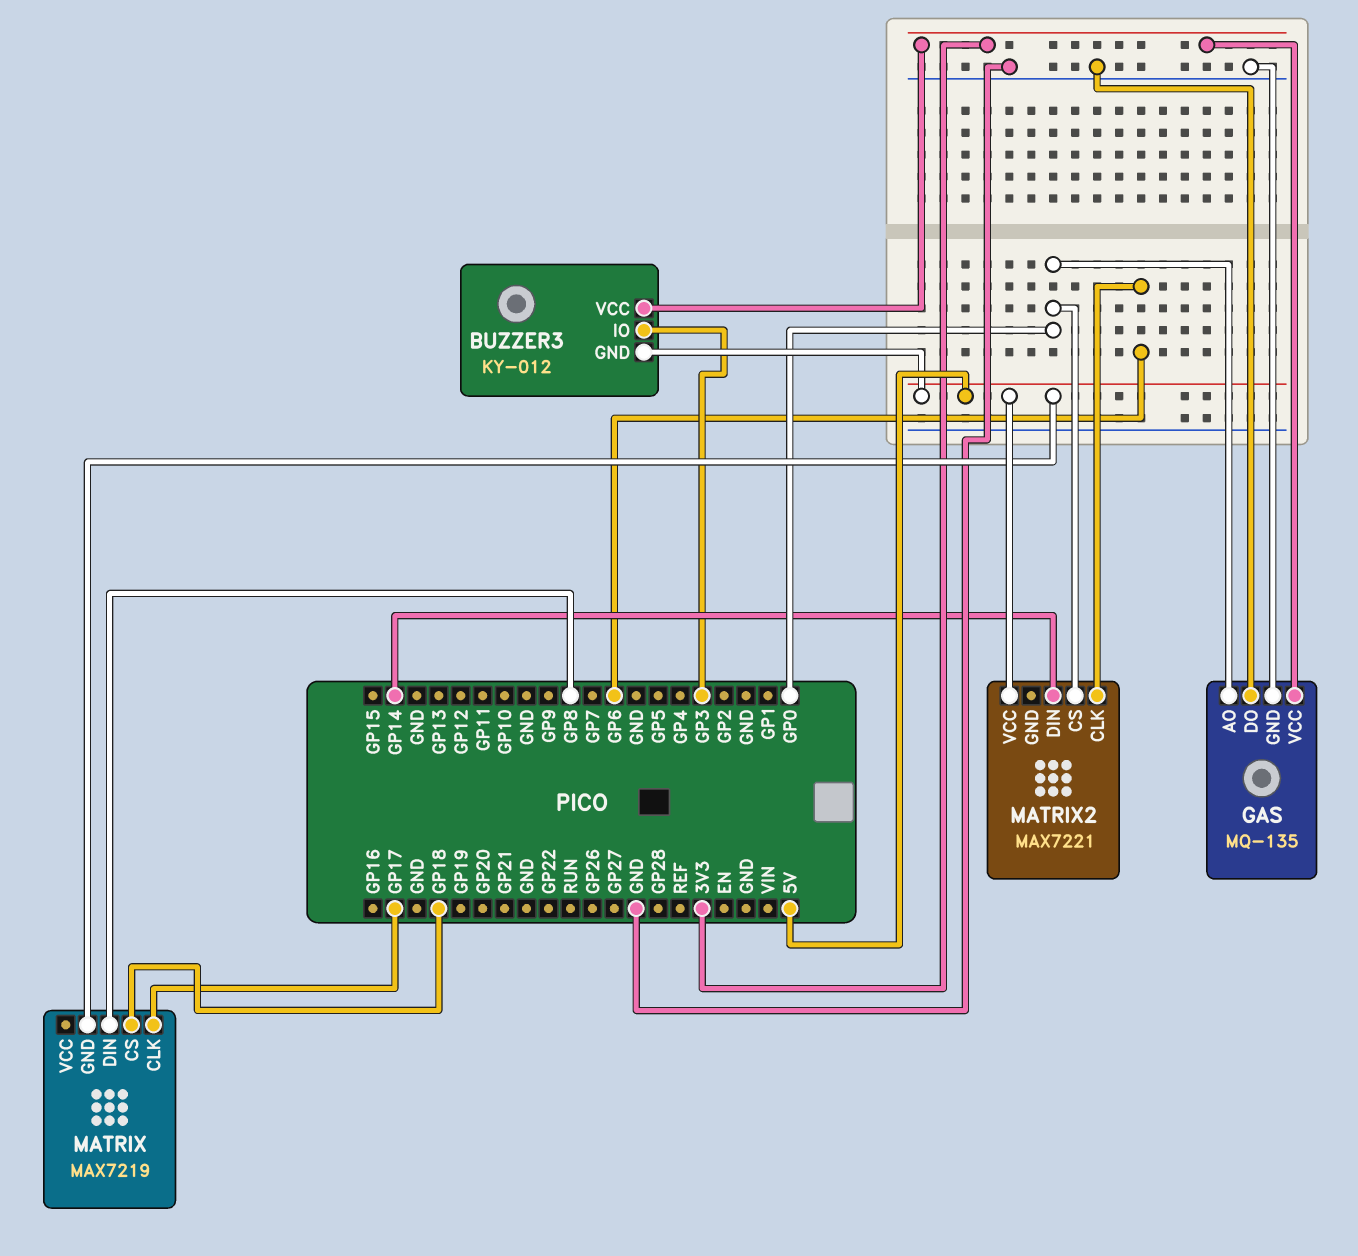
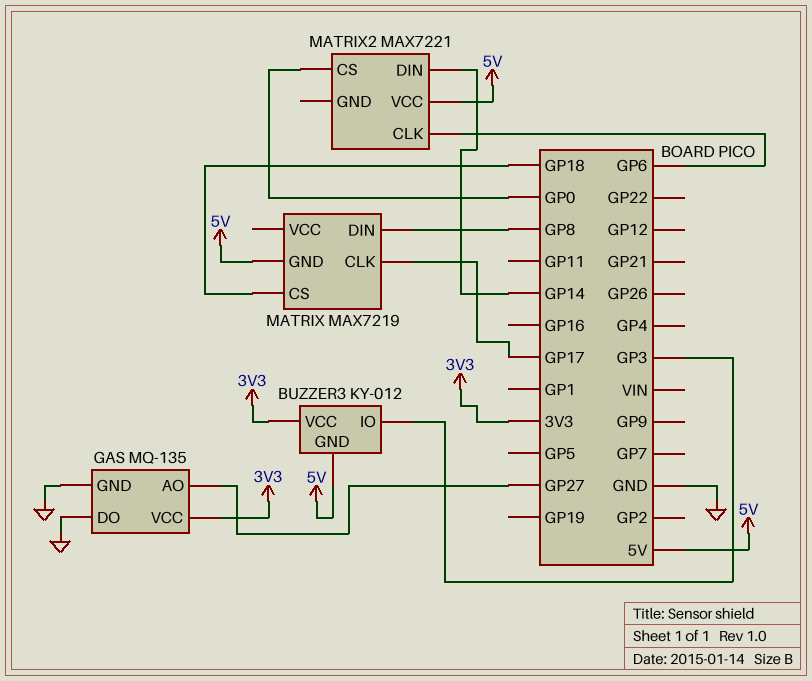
GAS pin AO: GP0 -> GP27

